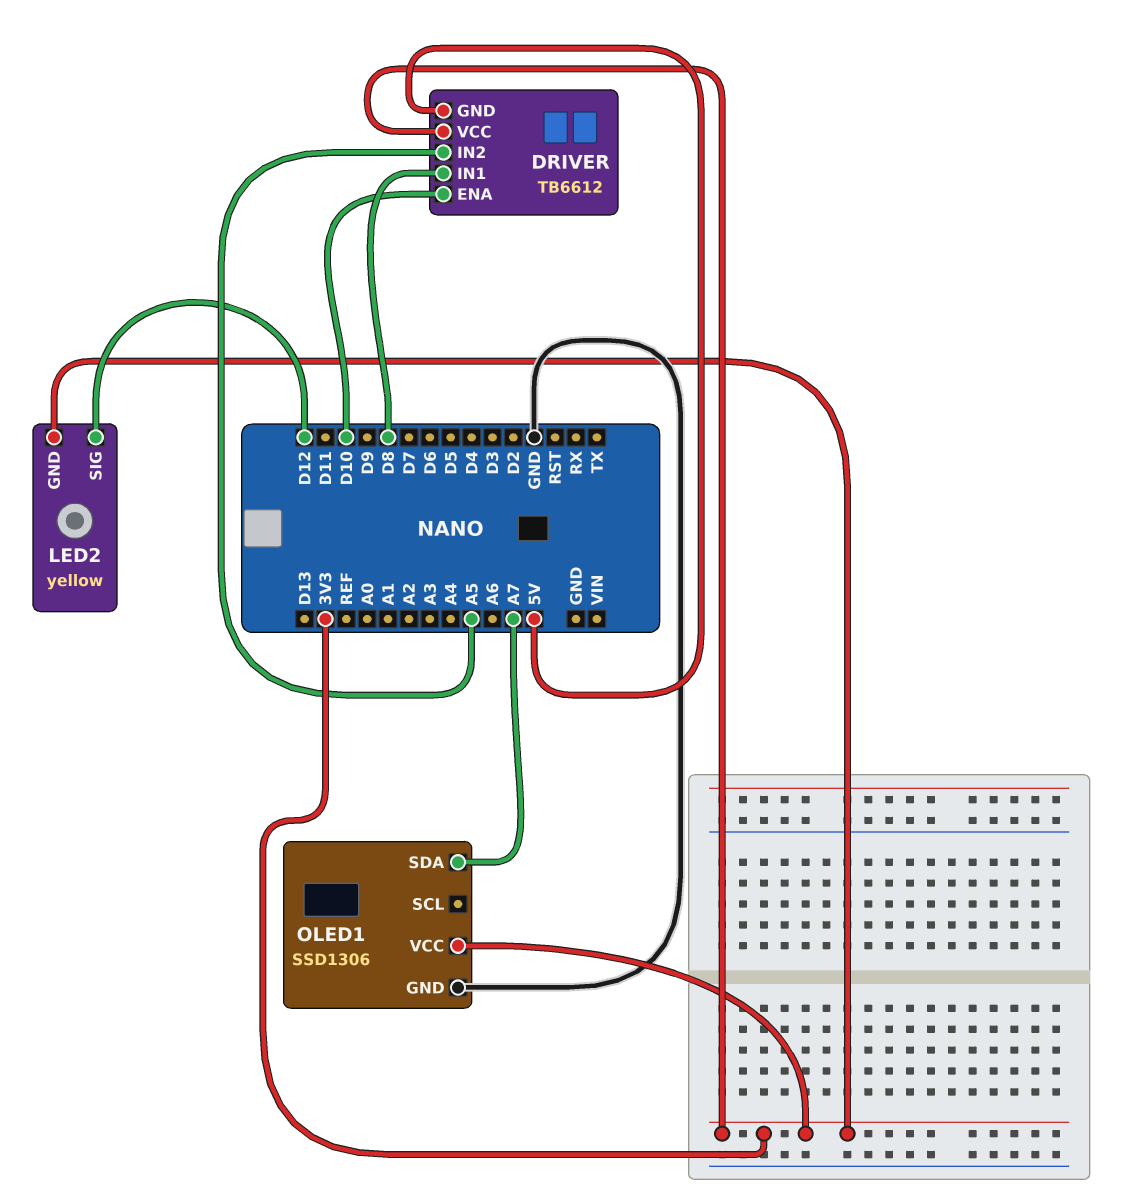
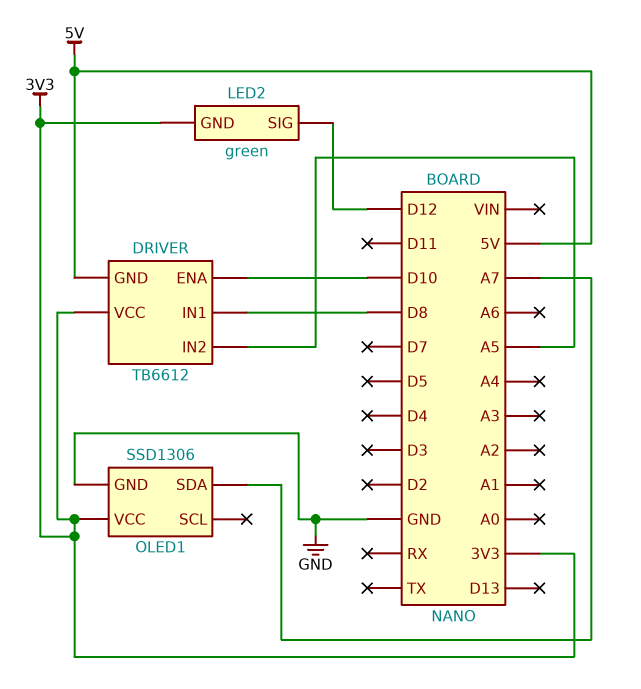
LED2: yellow -> green

